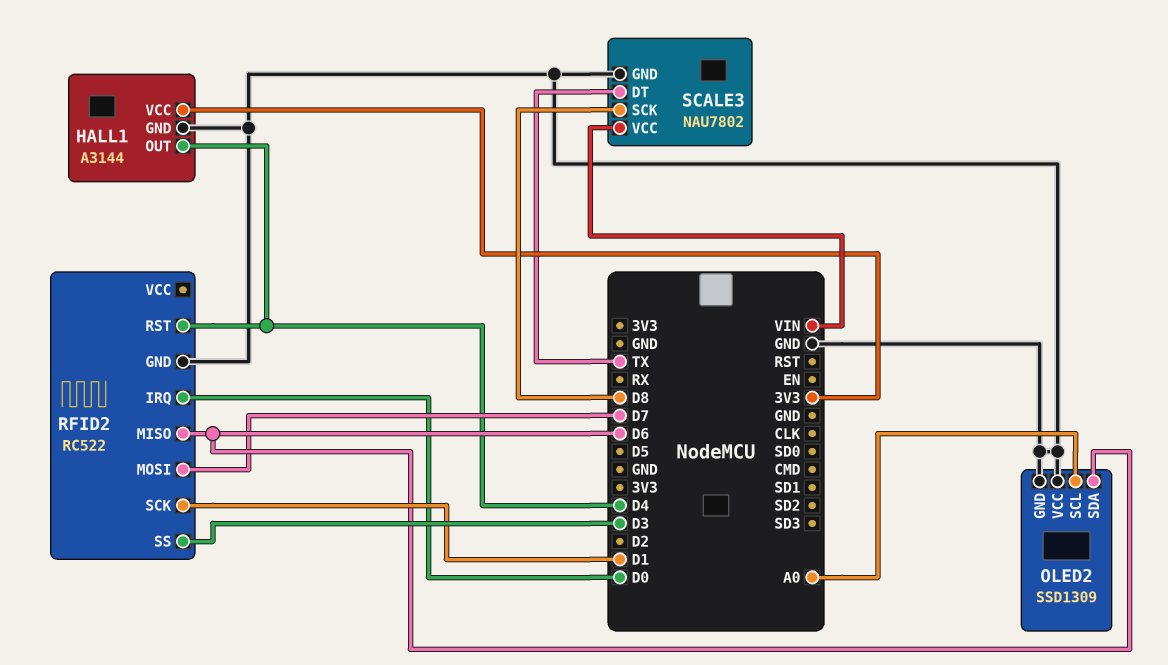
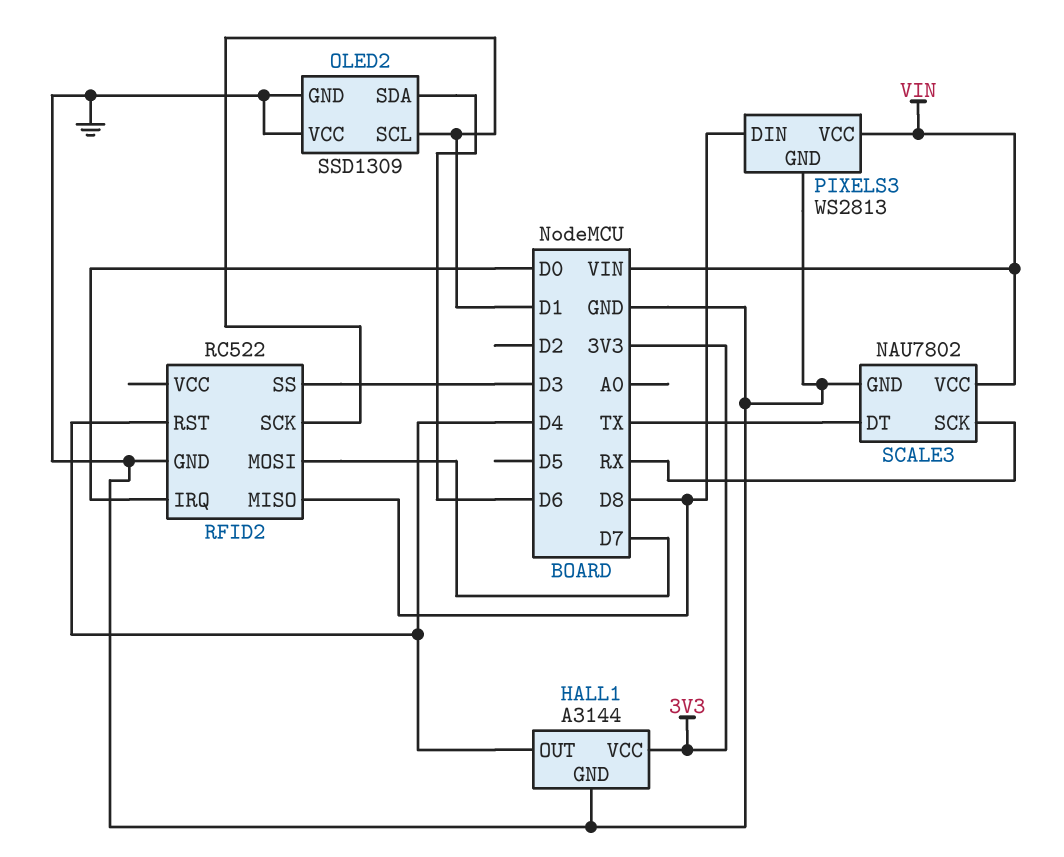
OLED2 pin SCL: A0 -> D1
PIXELS3: none -> WS2813
PIXELS3 pin DIN: none -> D8
PIXELS3 pin GND: none -> GND
PIXELS3 pin VCC: none -> VIN
RFID2 pin MISO: D6 -> D8
SCALE3 pin SCK: D8 -> RX

